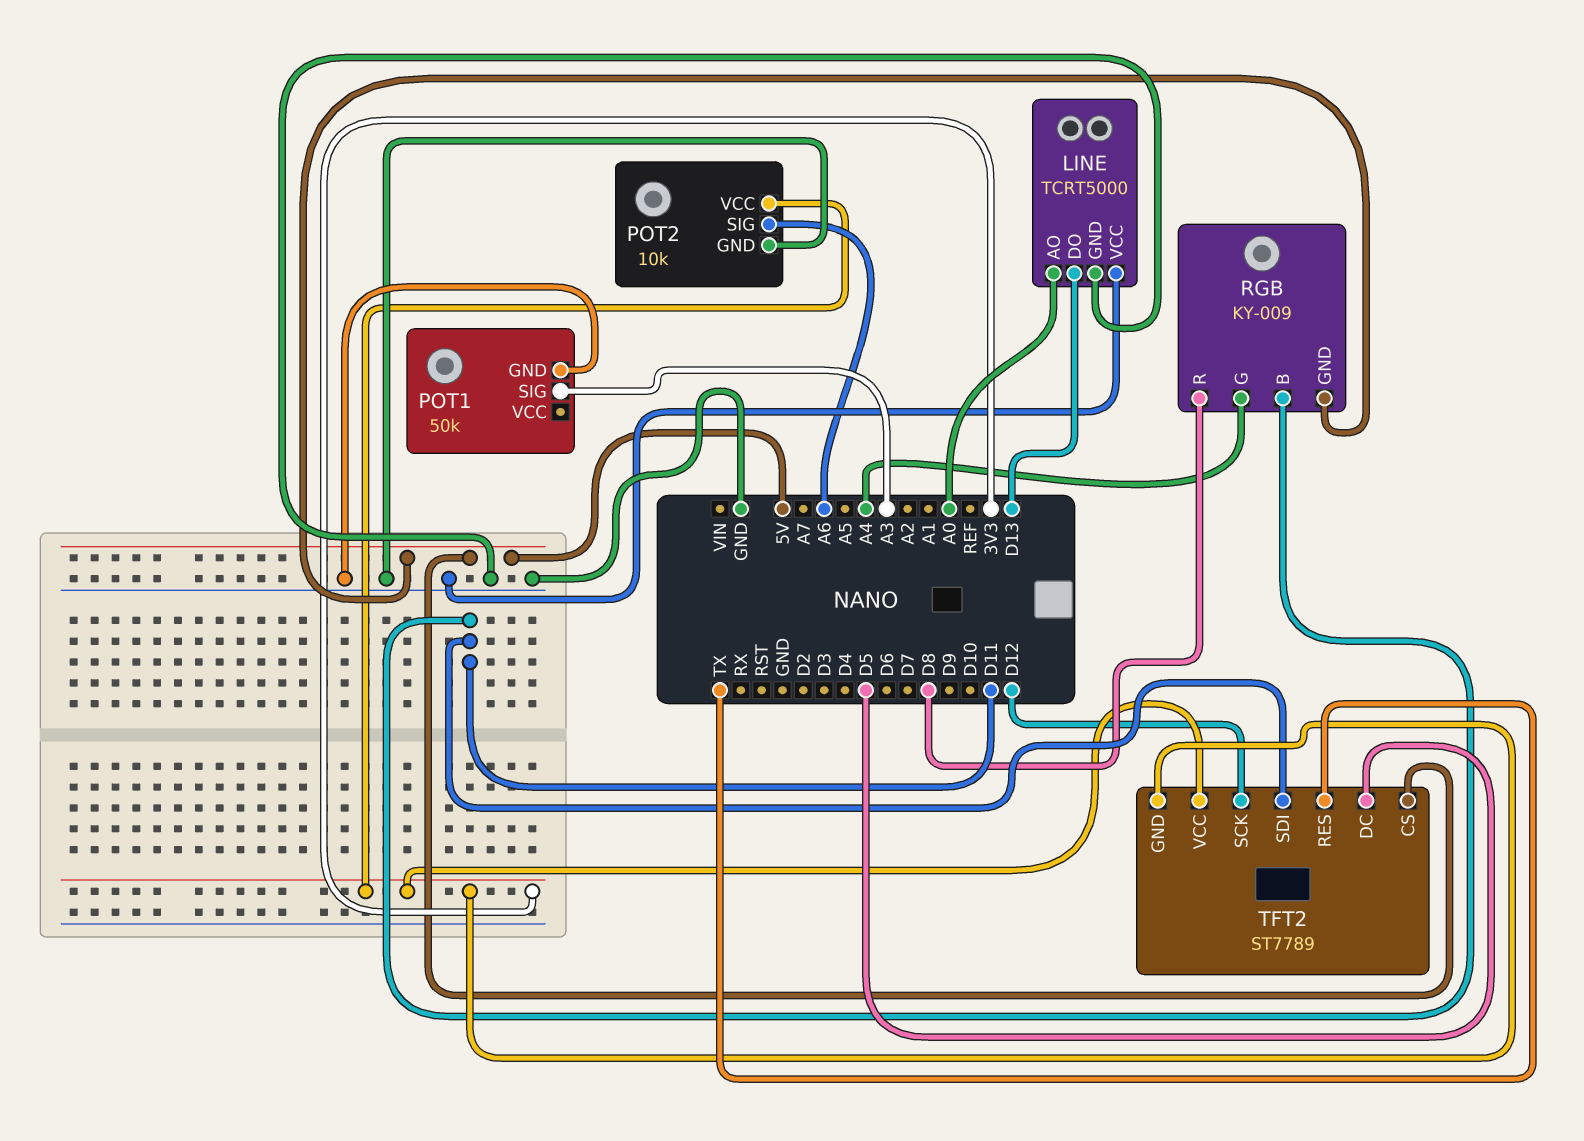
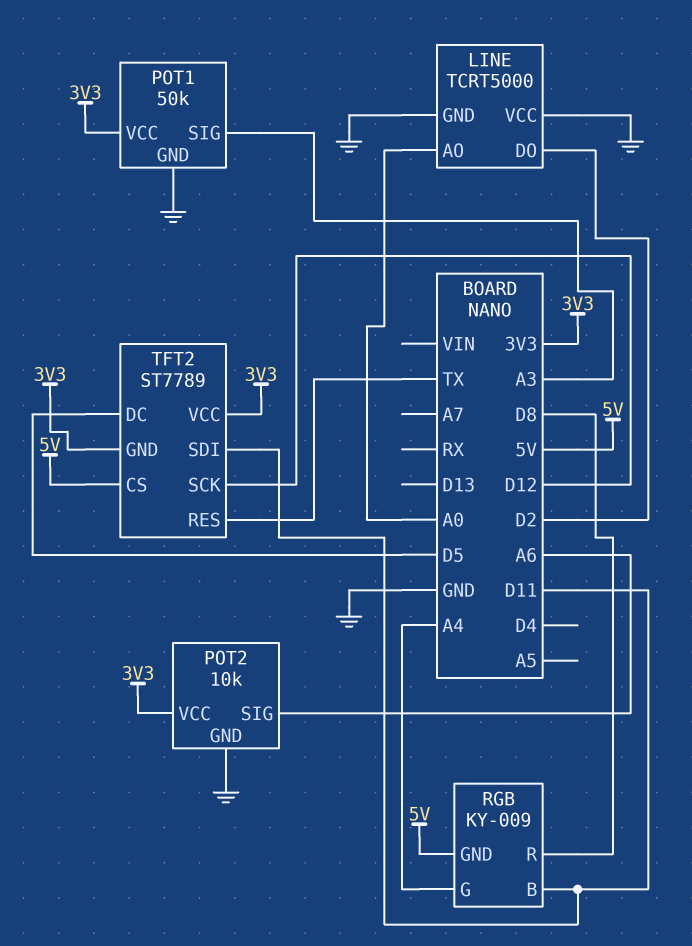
LINE pin DO: D13 -> D2
POT1 pin VCC: none -> 3V3

